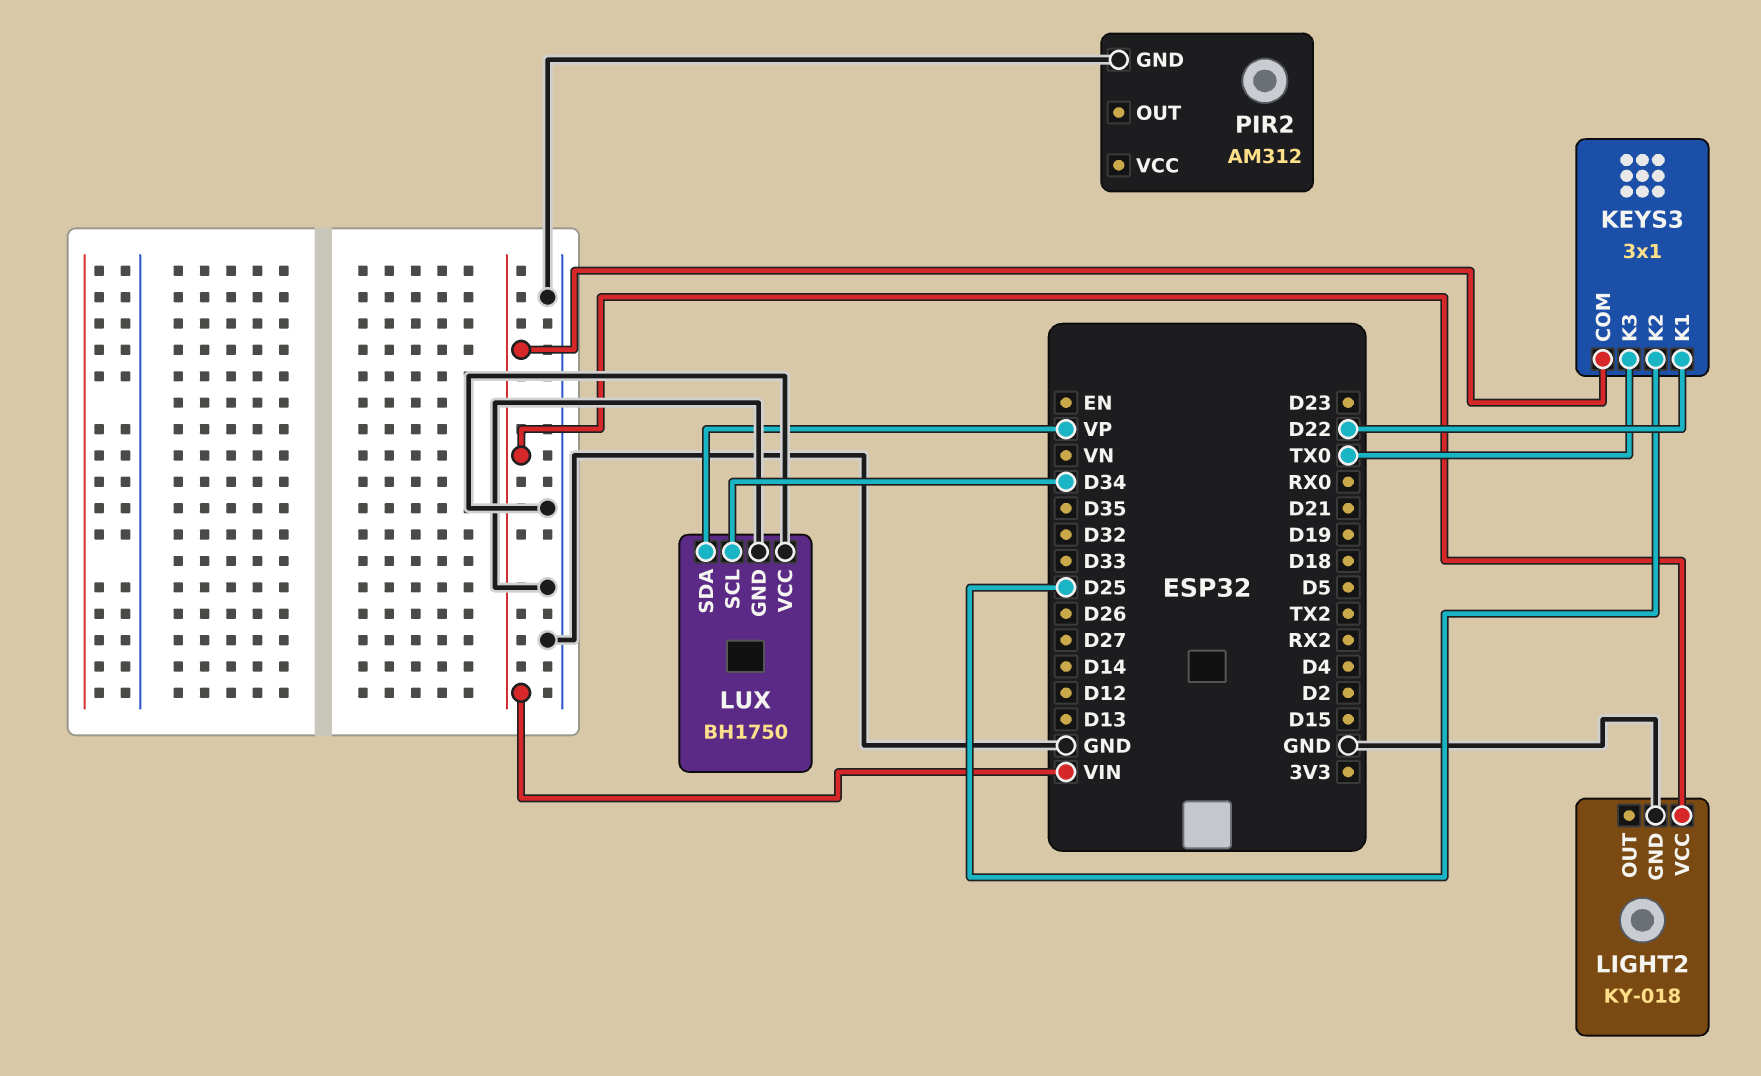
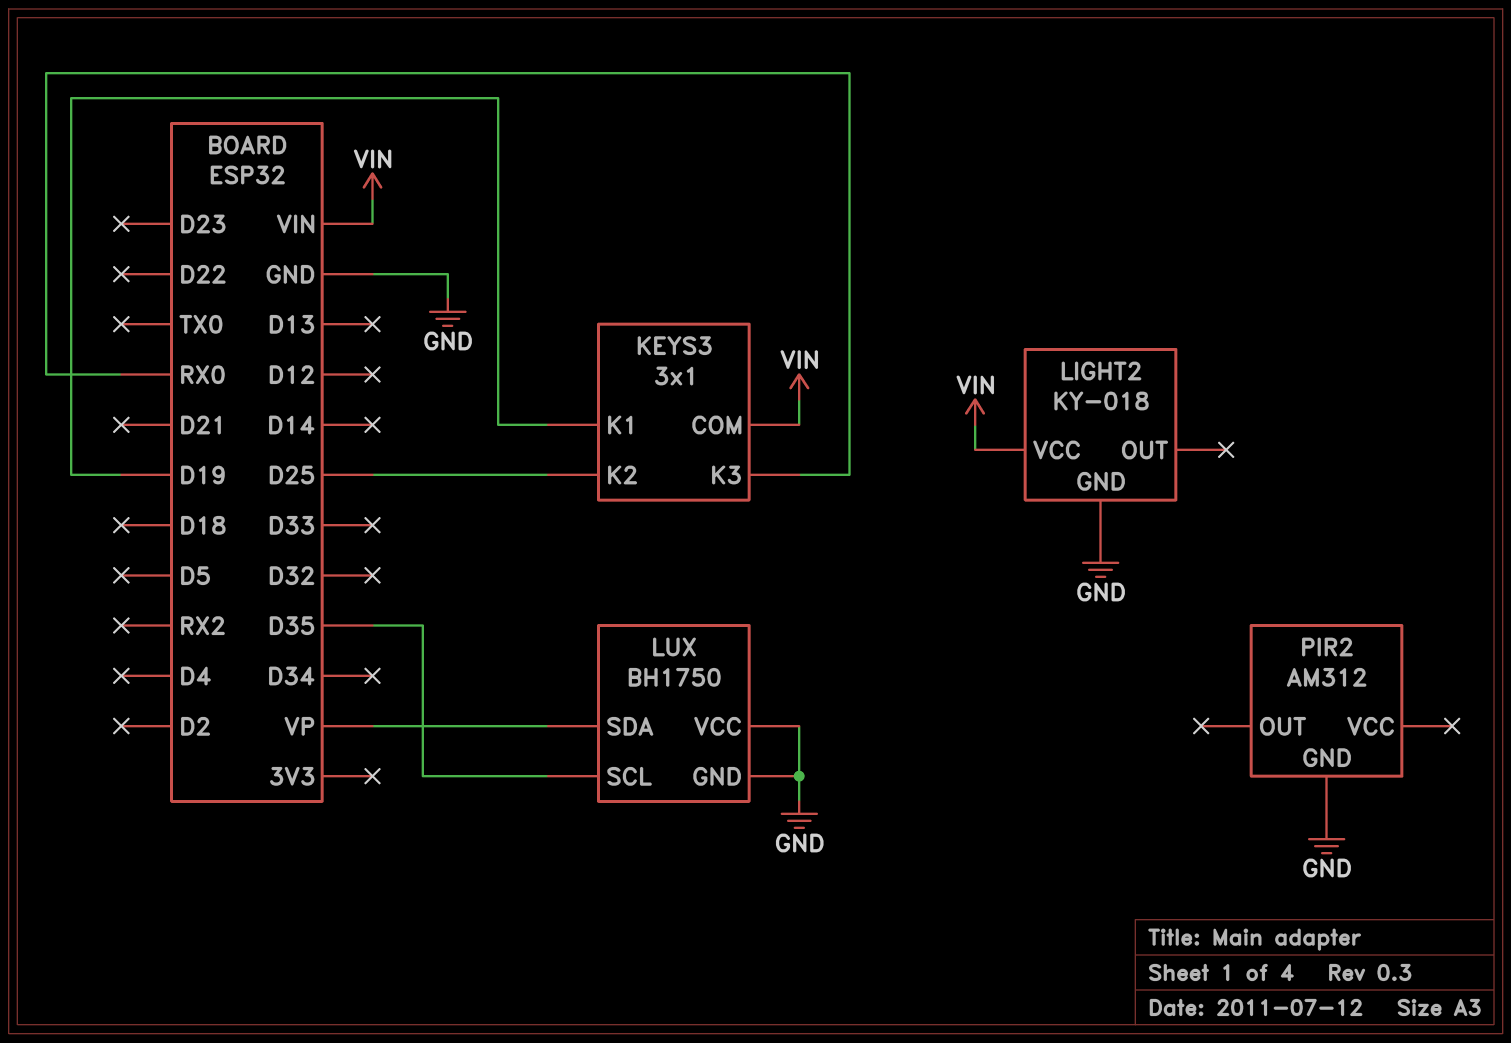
KEYS3 pin K1: D22 -> D19
KEYS3 pin K3: TX0 -> RX0
LUX pin SCL: D34 -> D35

